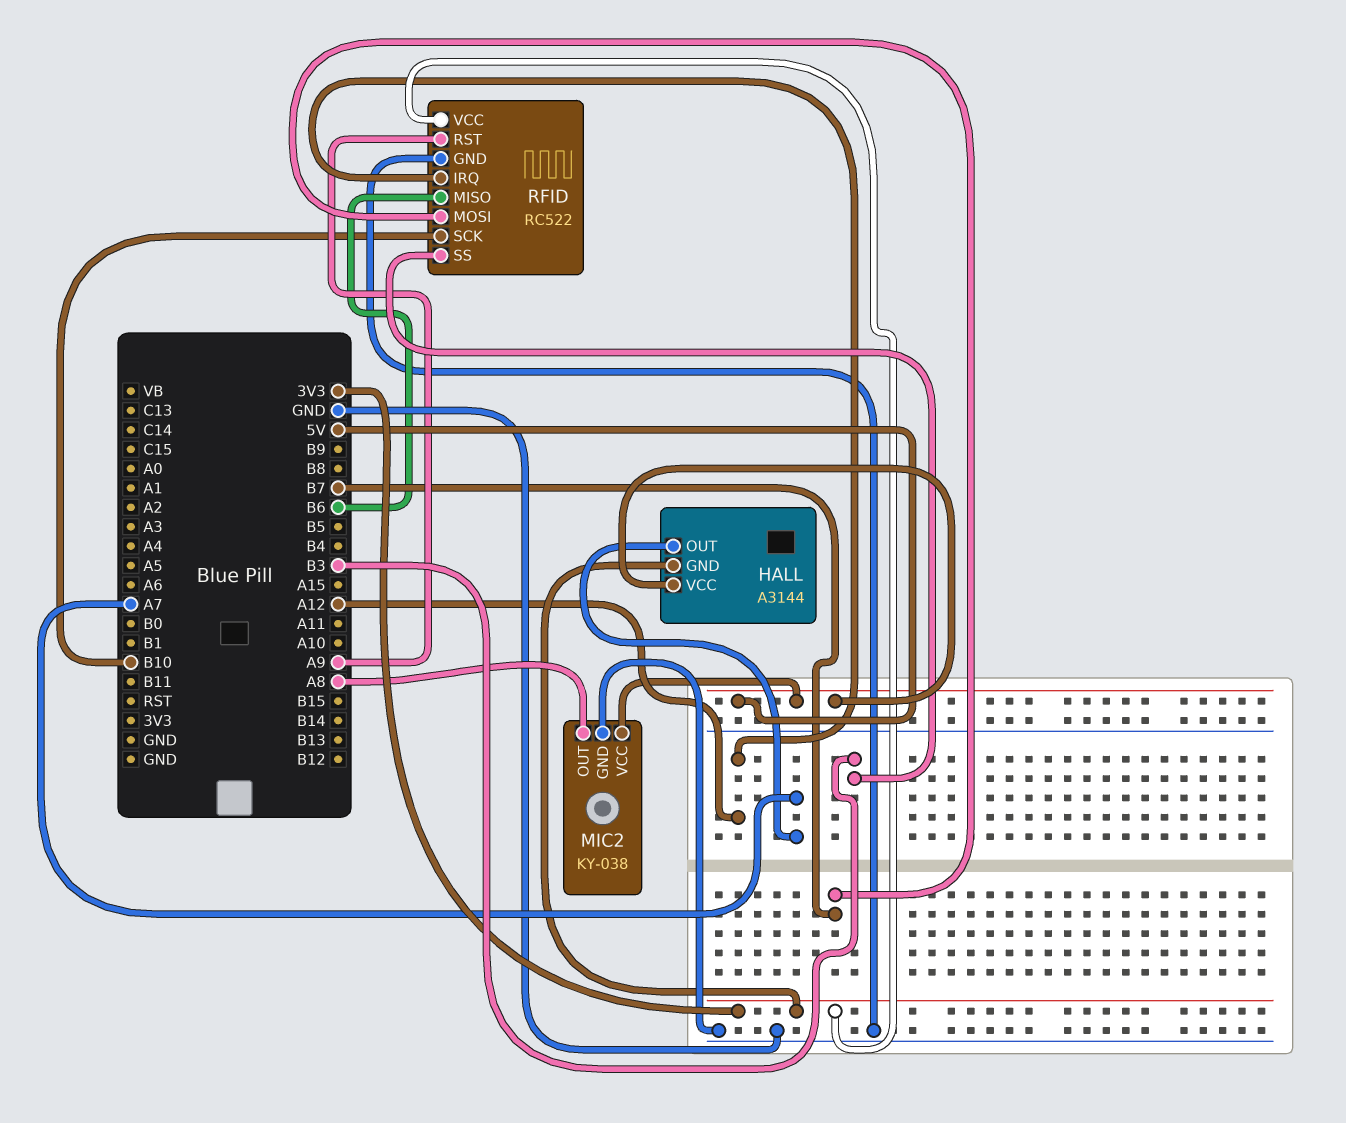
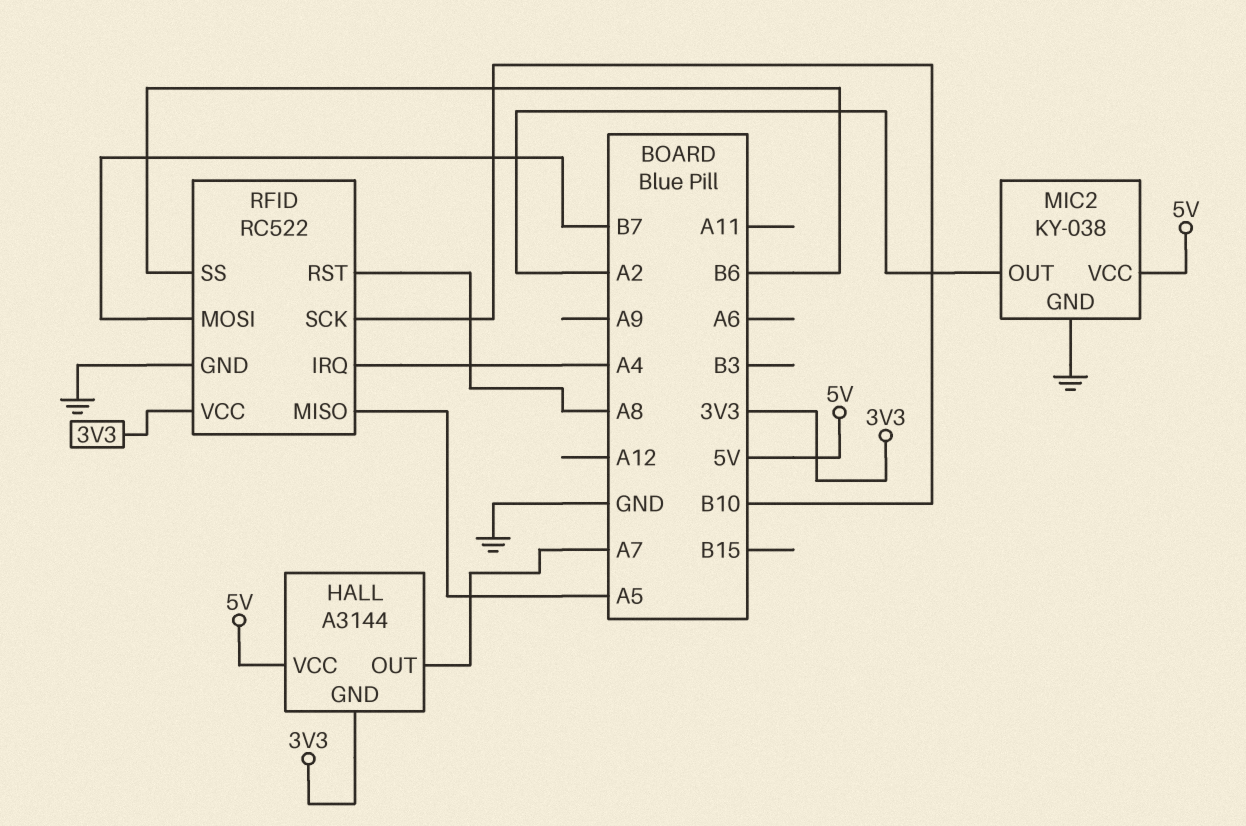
MIC2 pin OUT: A8 -> A2
RFID pin IRQ: A12 -> A4
RFID pin MISO: B6 -> A5
RFID pin RST: A9 -> A8
RFID pin SS: B3 -> B6

